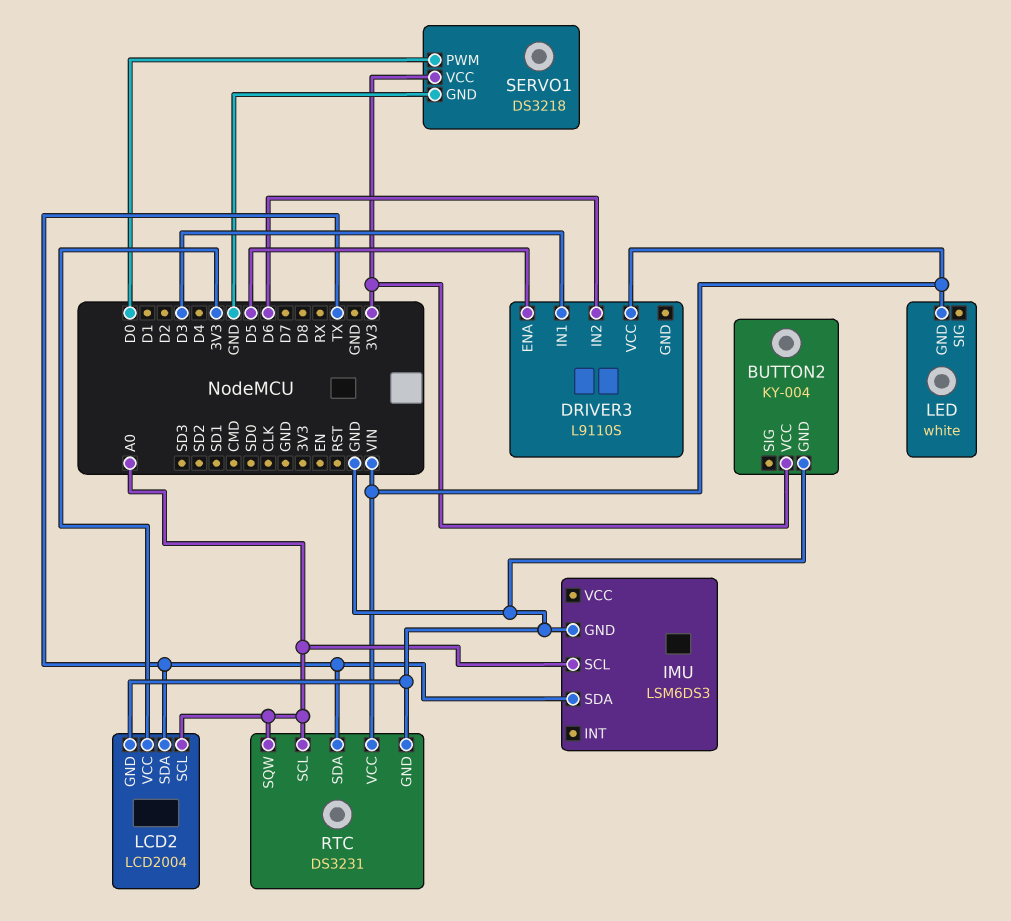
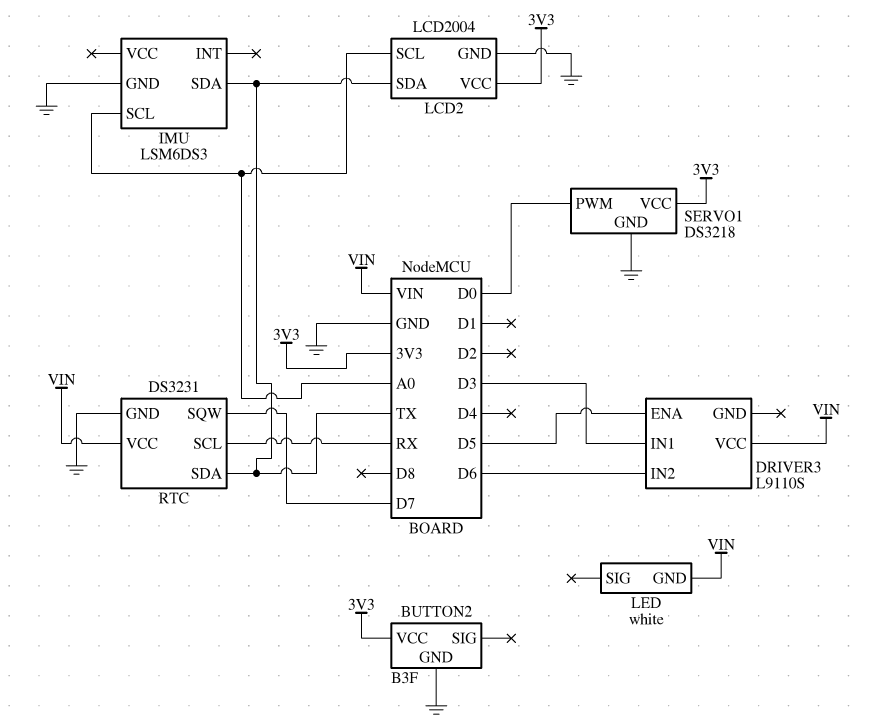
BUTTON2: KY-004 -> B3F
RTC pin SCL: A0 -> RX
RTC pin SQW: A0 -> D7

